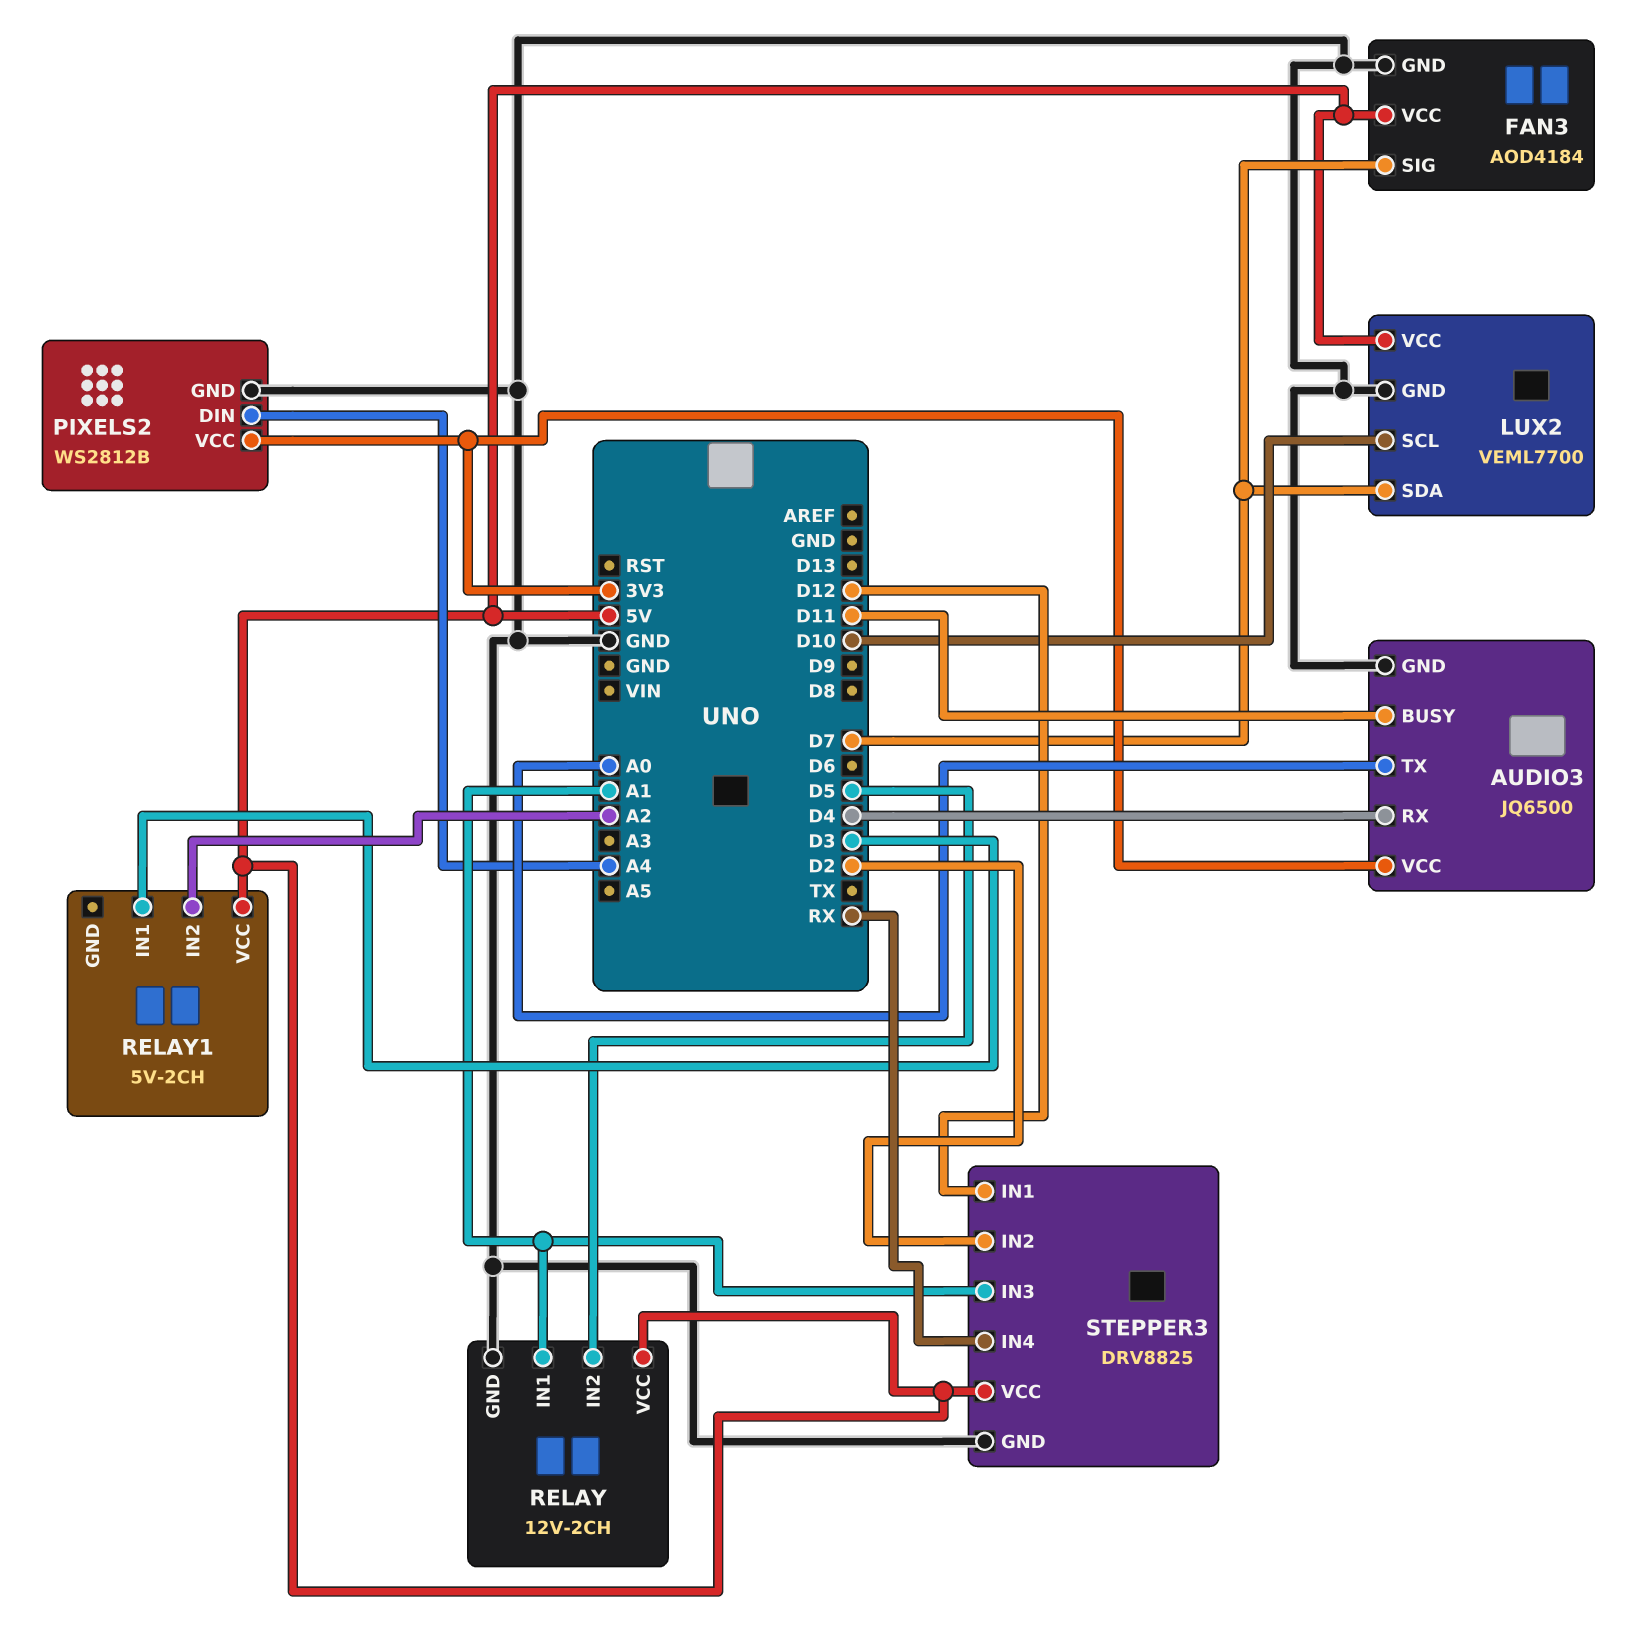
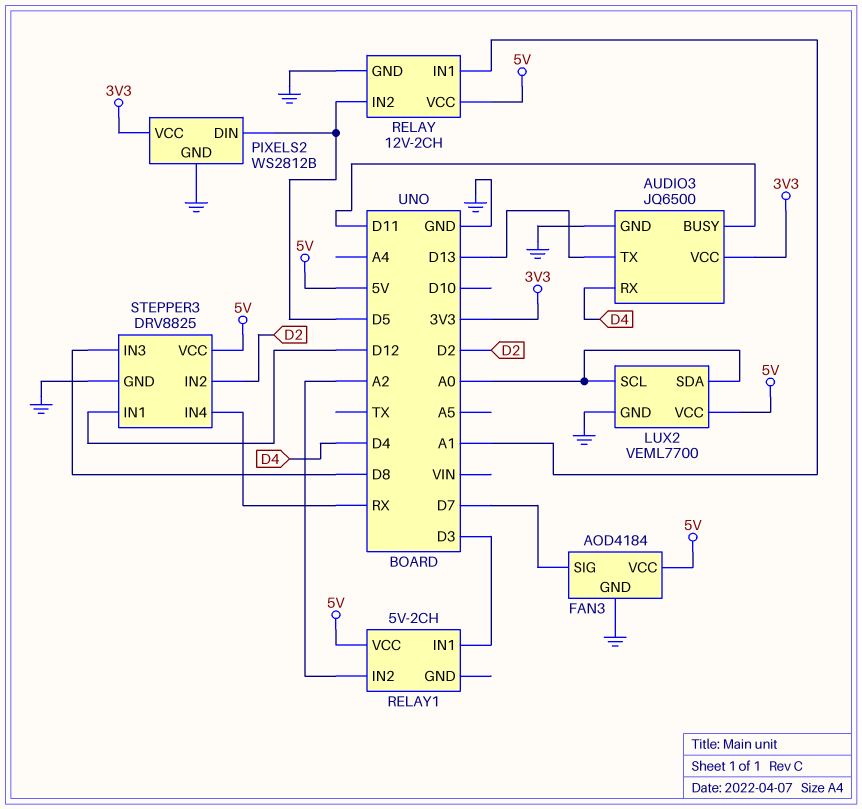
AUDIO3 pin TX: A0 -> D13
LUX2 pin SCL: D10 -> A0
LUX2 pin SDA: D7 -> A0
PIXELS2 pin DIN: A4 -> D5
STEPPER3 pin IN3: A1 -> D8

